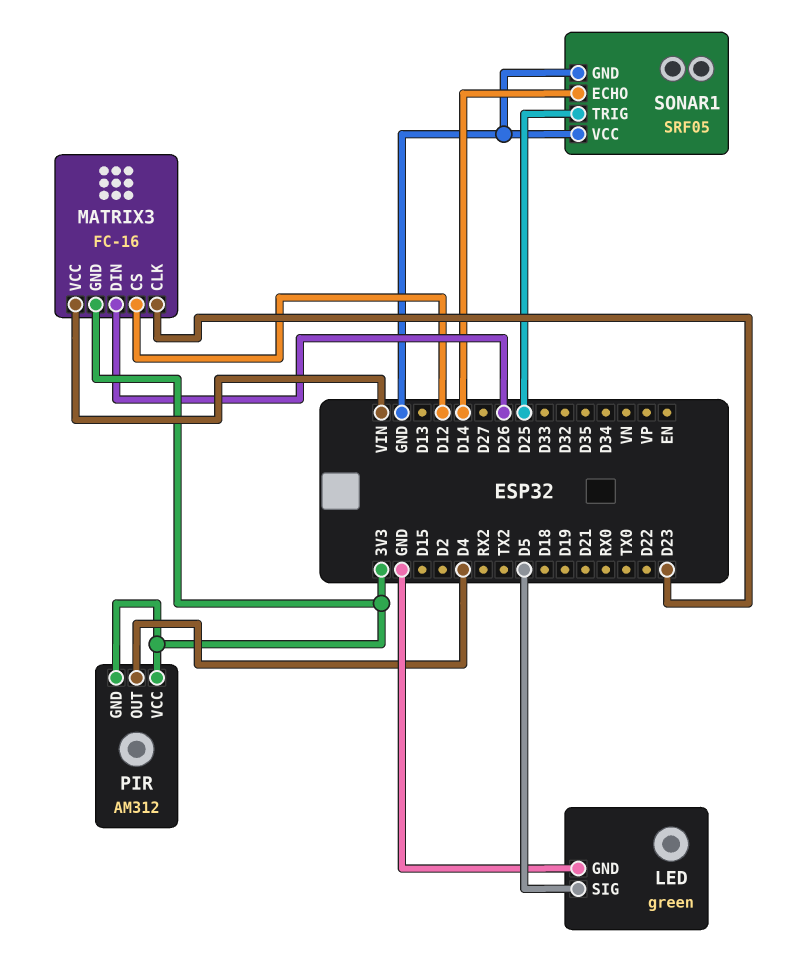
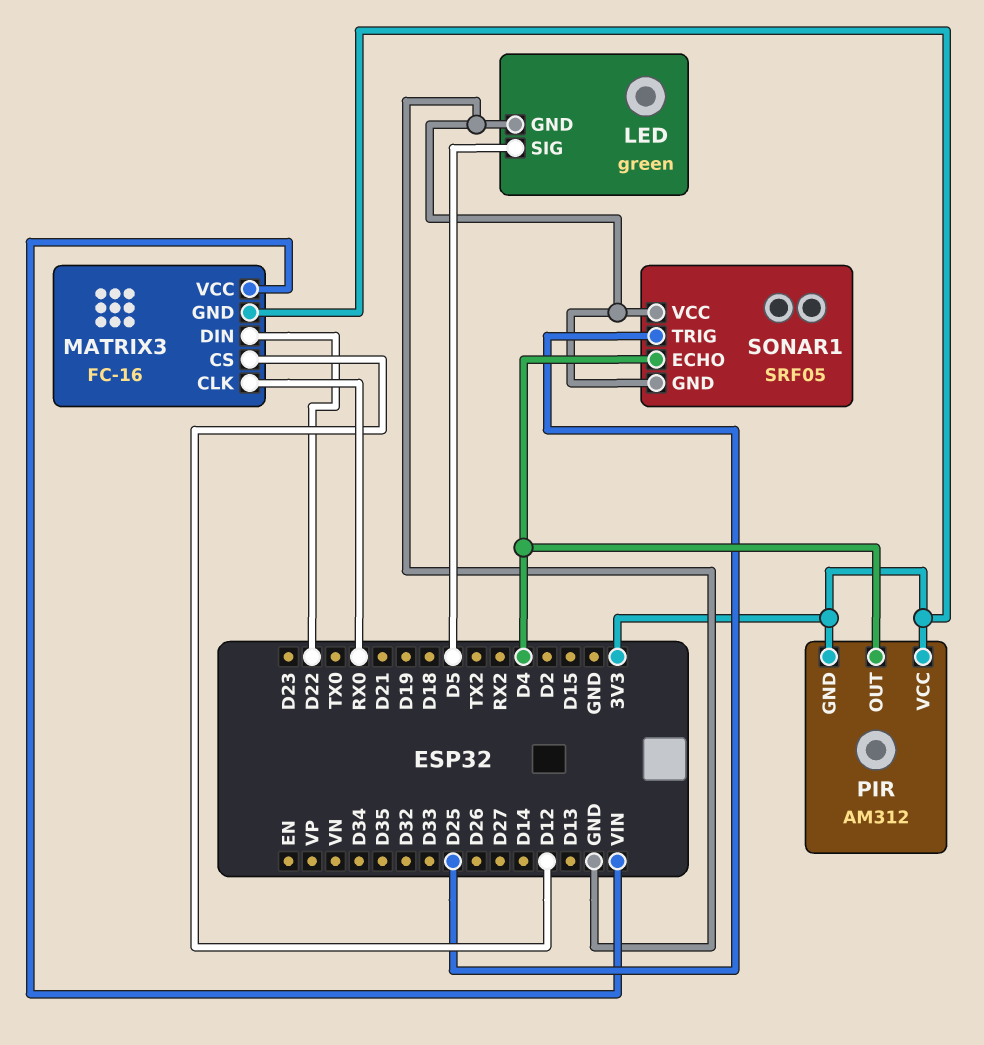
MATRIX3 pin CLK: D23 -> RX0
MATRIX3 pin DIN: D26 -> D22
SONAR1 pin ECHO: D14 -> D4

